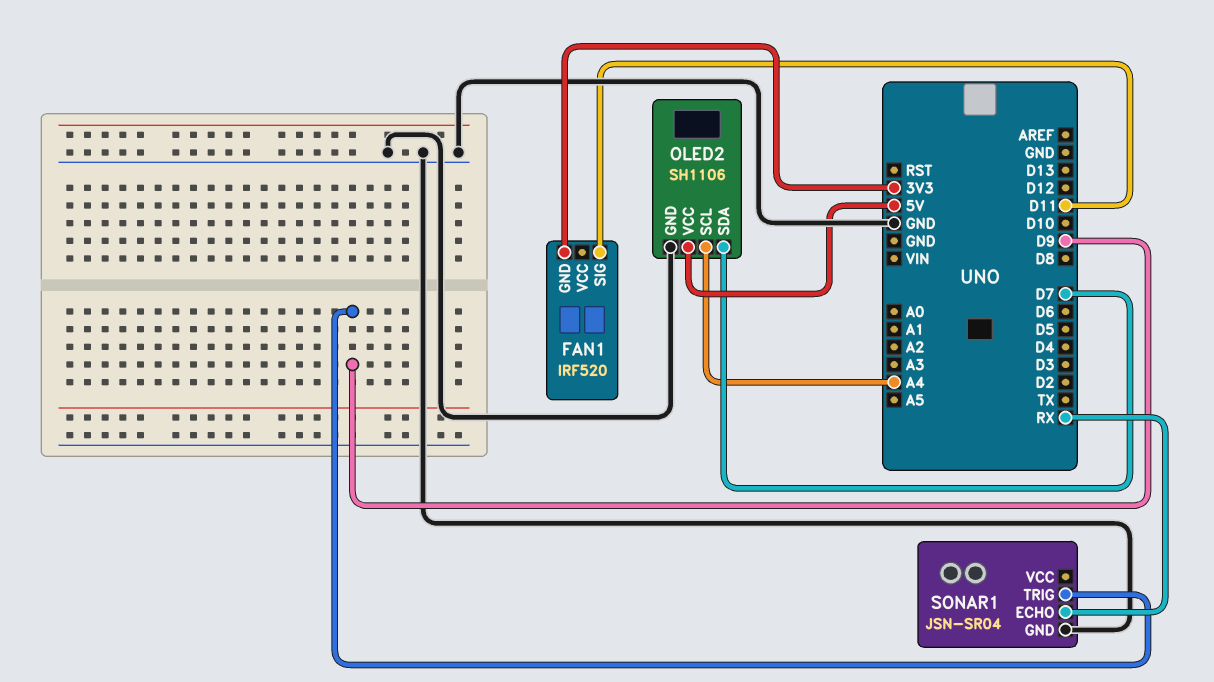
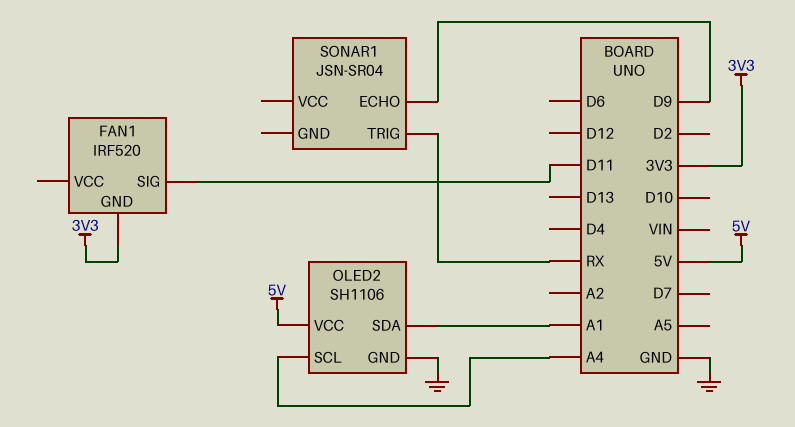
OLED2 pin SDA: D7 -> A1
SONAR1 pin ECHO: RX -> D9
SONAR1 pin GND: GND -> none
SONAR1 pin TRIG: D9 -> RX

